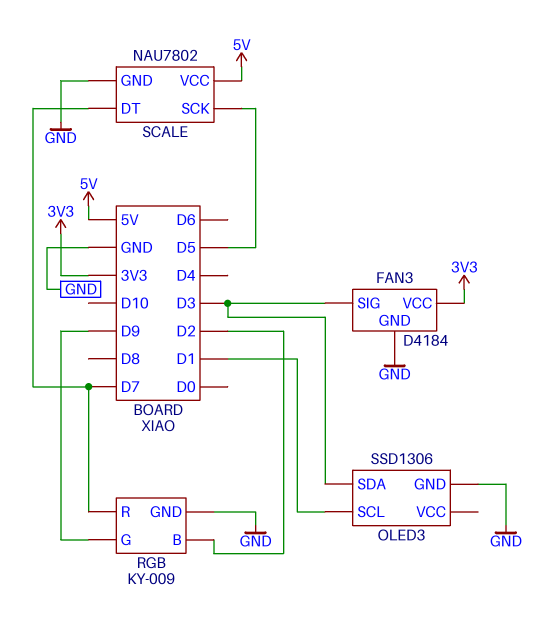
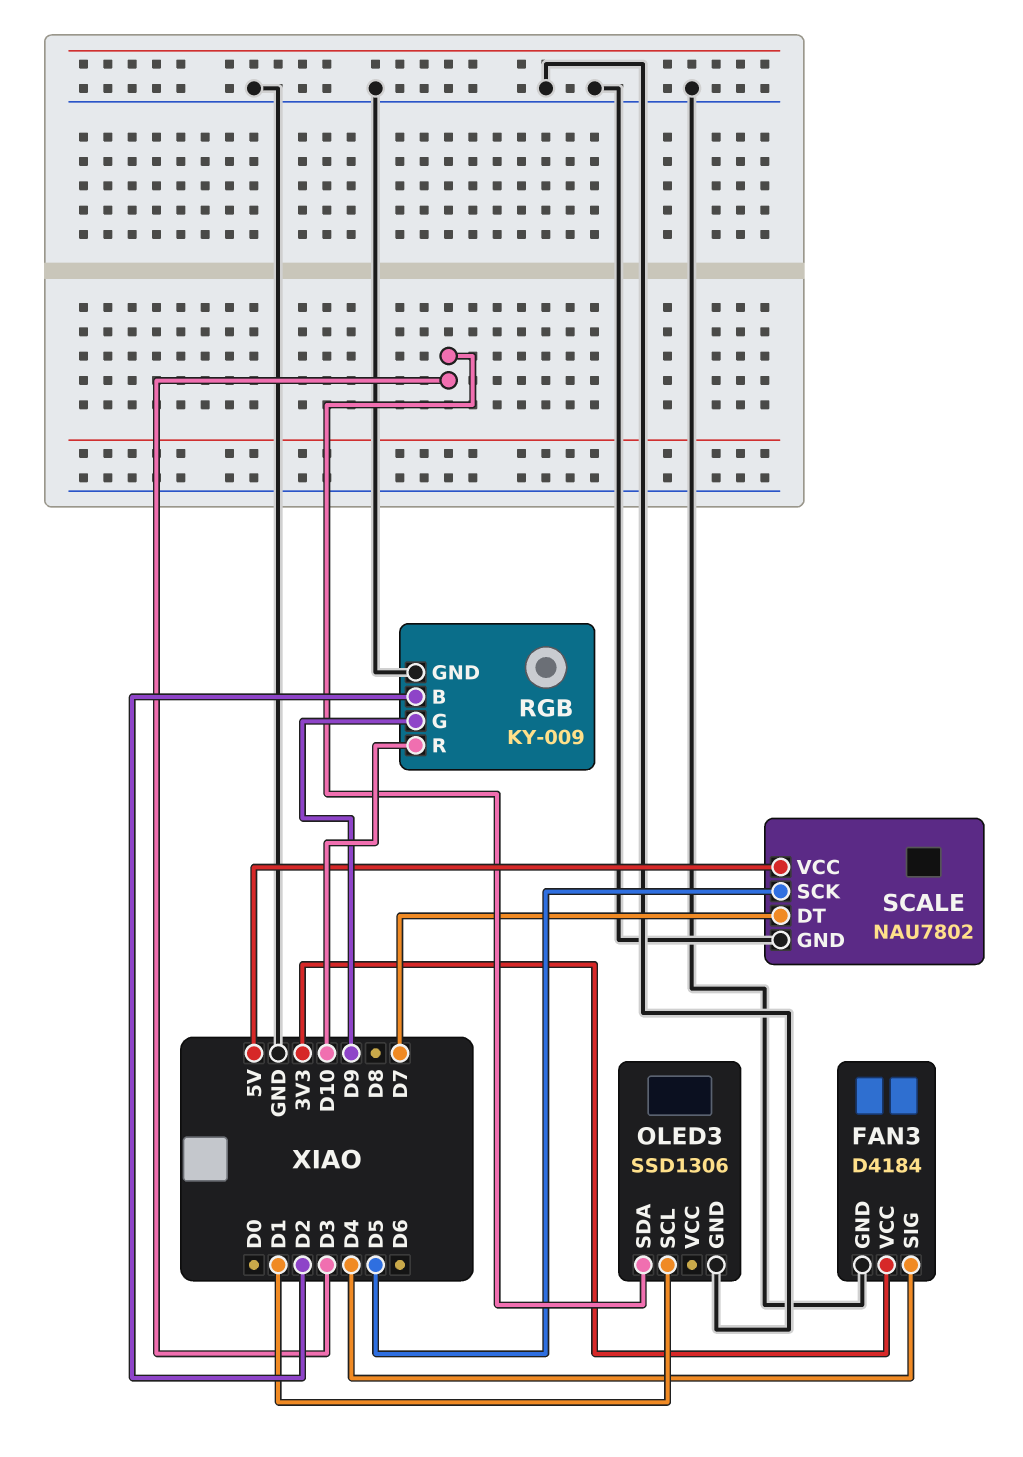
FAN3 pin SIG: D3 -> D4
RGB pin R: D7 -> D10

